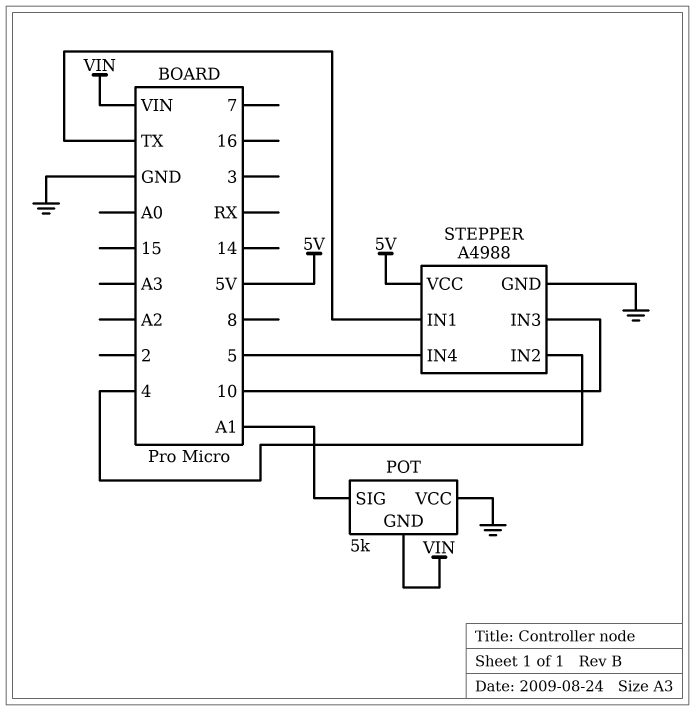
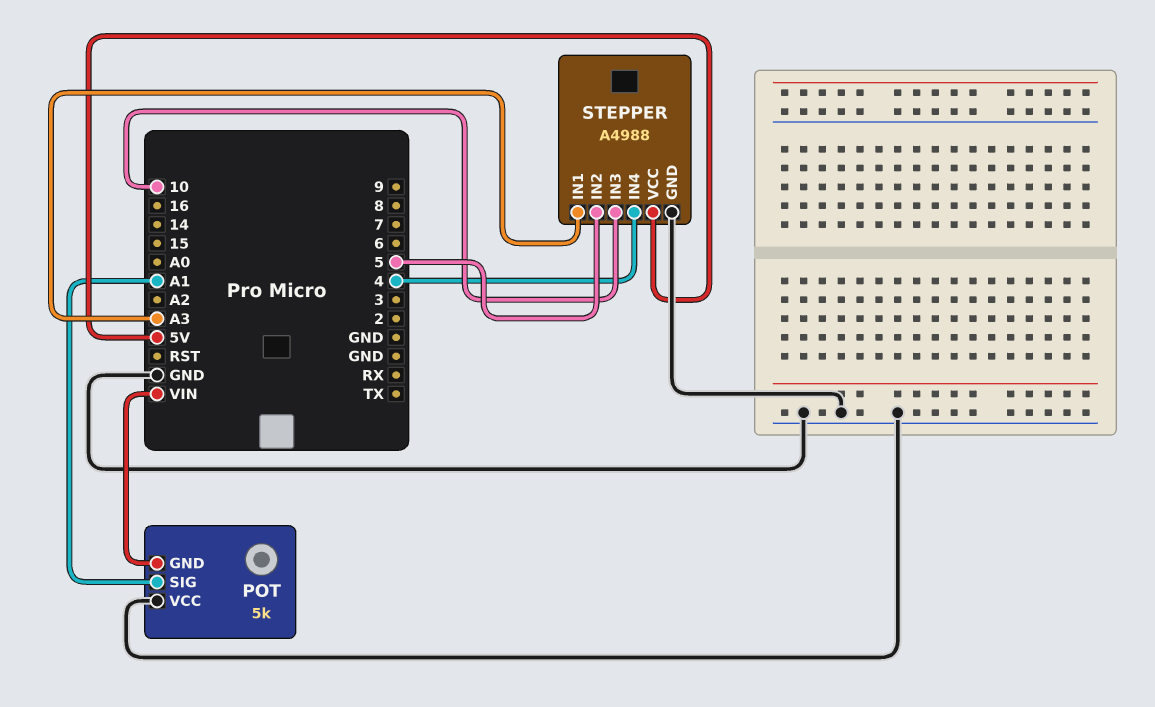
STEPPER pin IN1: TX -> A3
STEPPER pin IN2: 4 -> 5
STEPPER pin IN4: 5 -> 4

